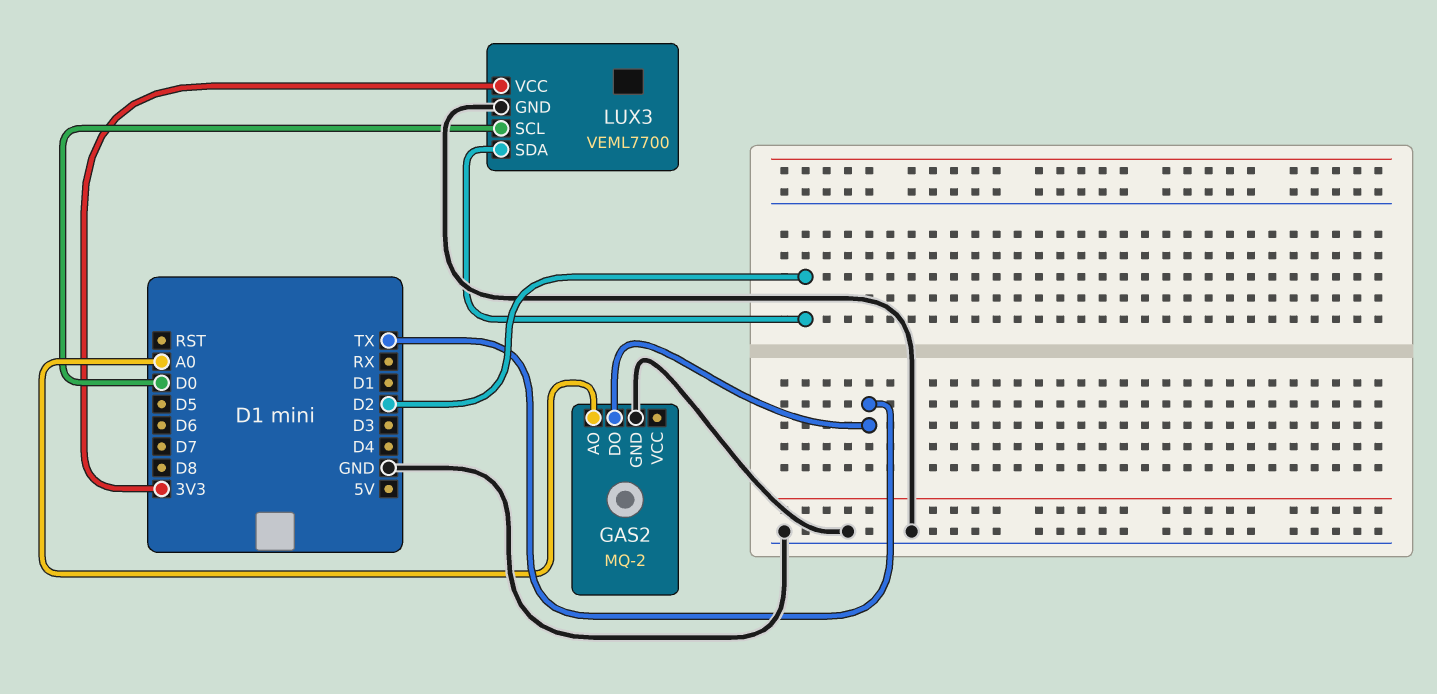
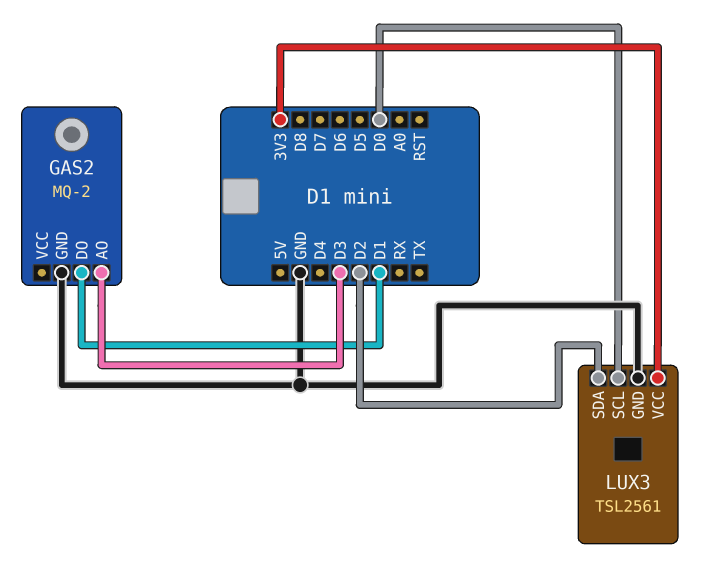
GAS2 pin AO: A0 -> D3
GAS2 pin DO: TX -> D1
LUX3: VEML7700 -> TSL2561

